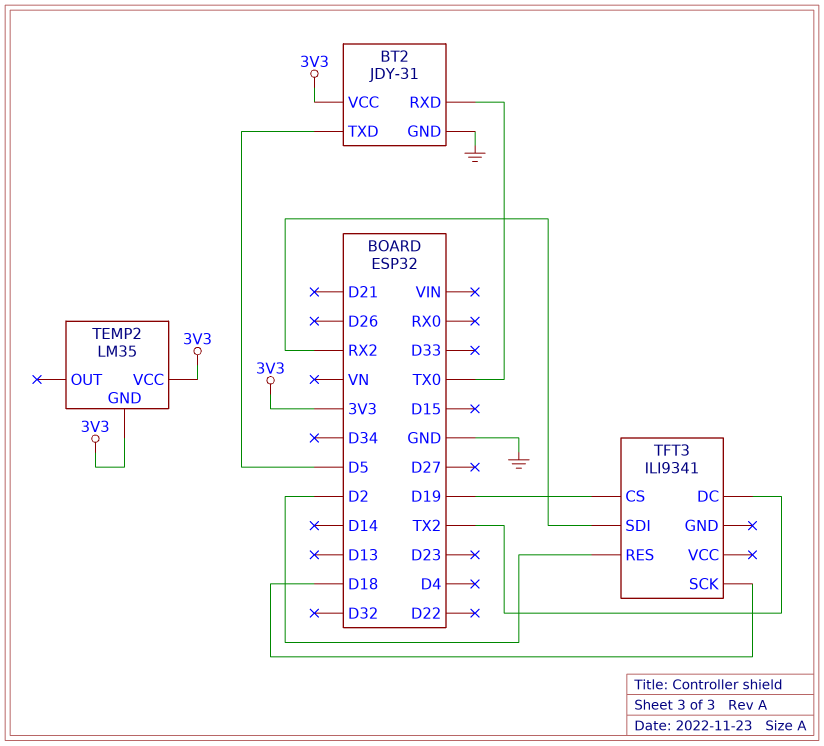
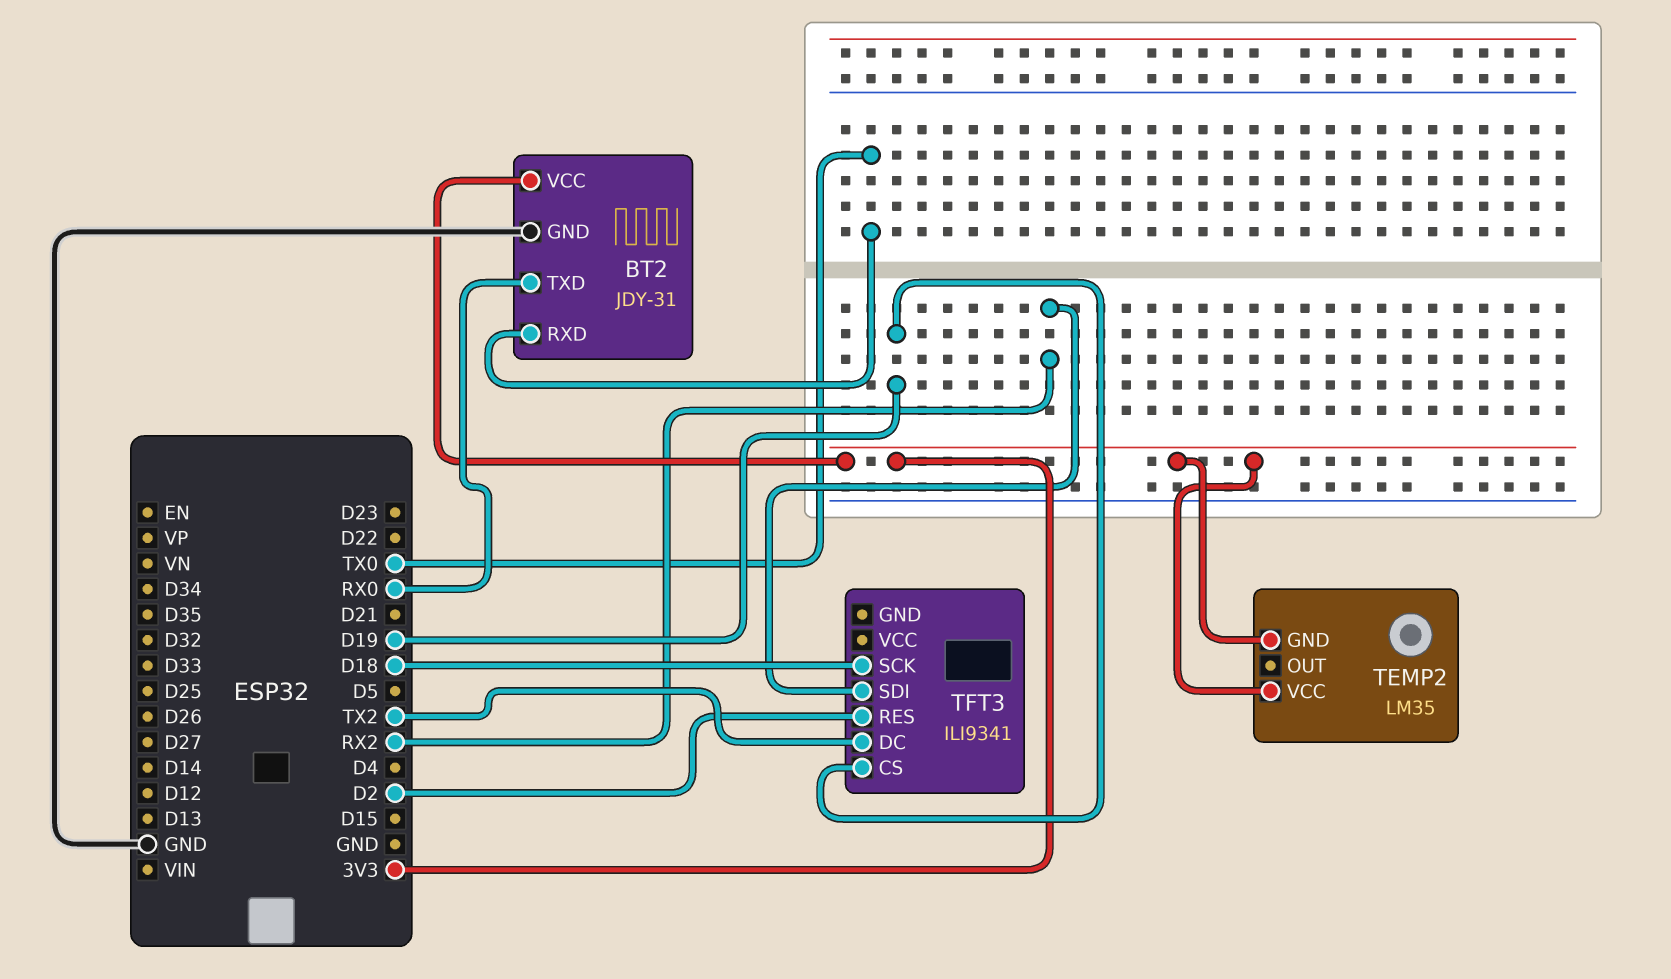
BT2 pin TXD: D5 -> RX0

